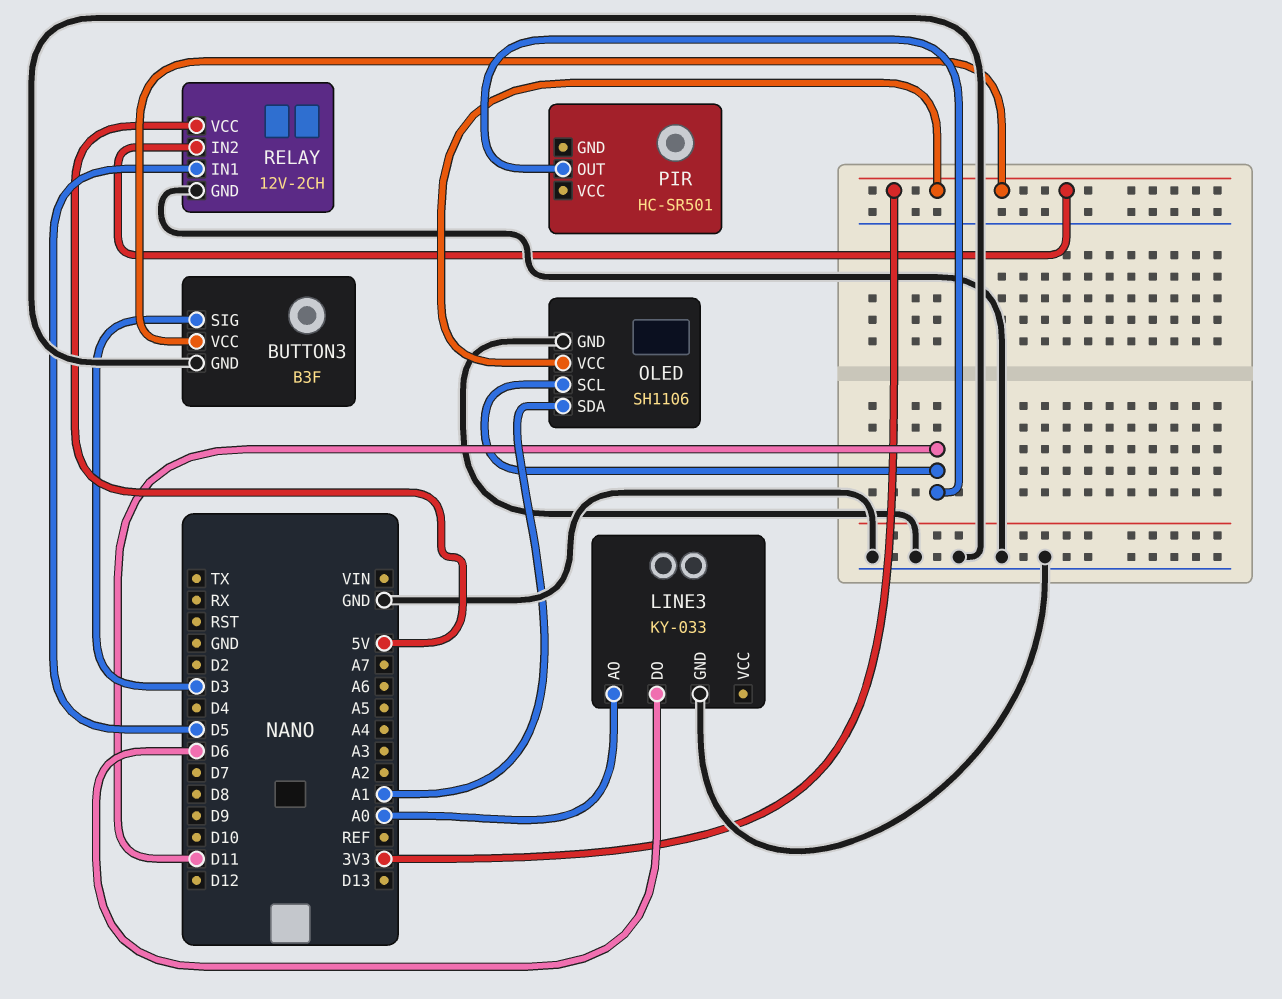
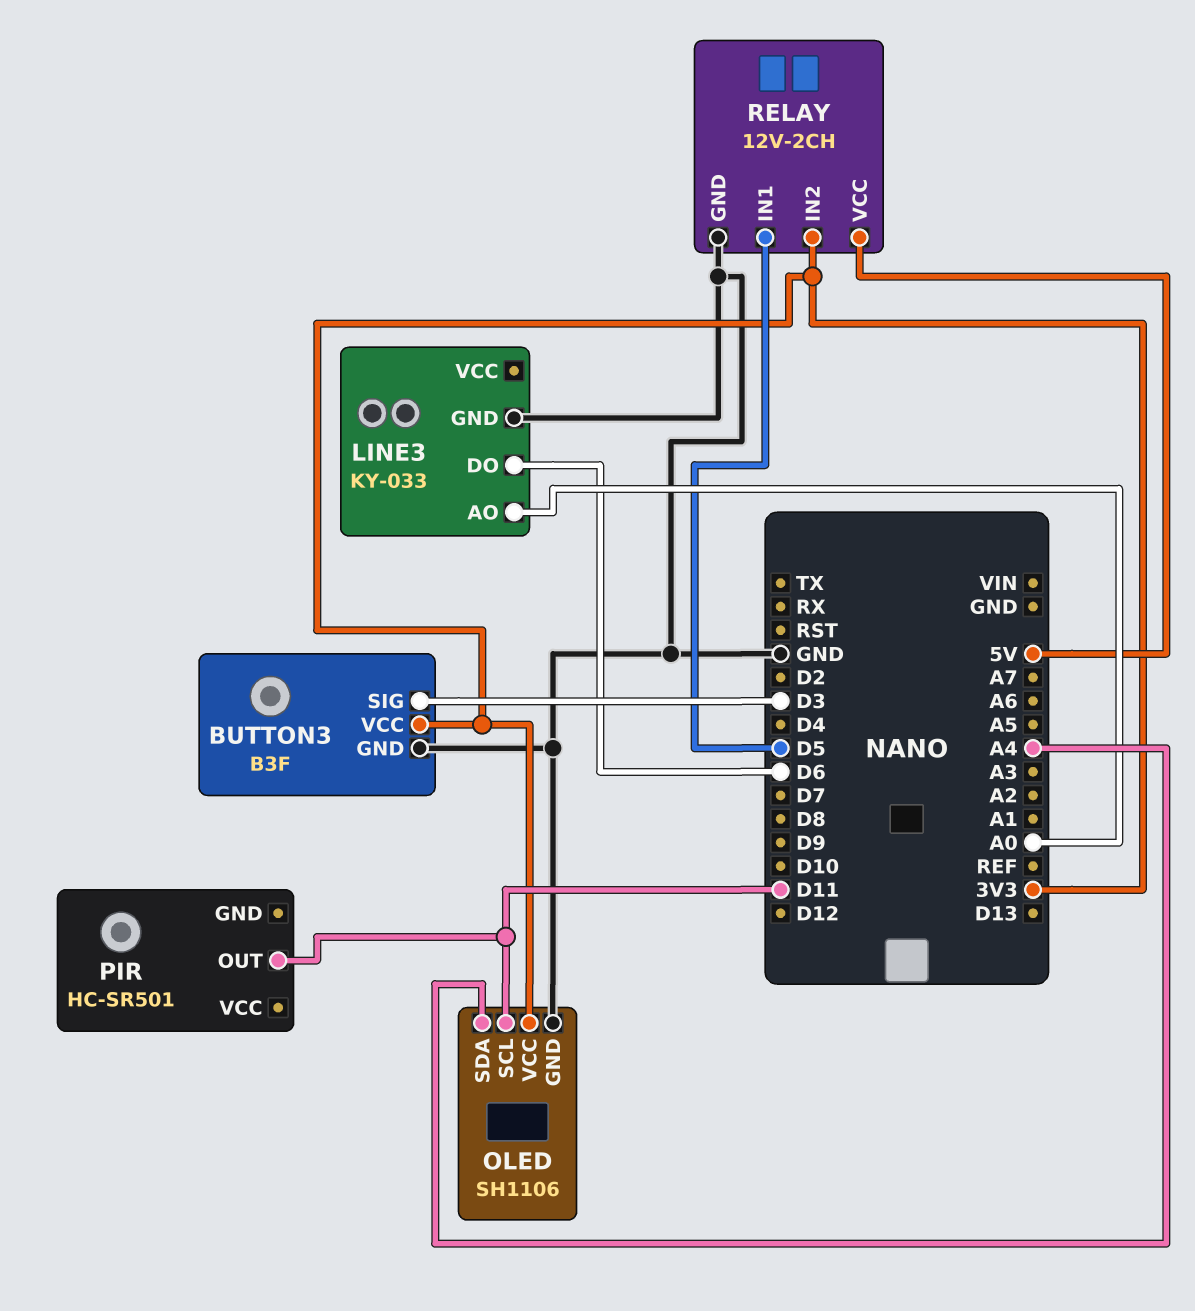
OLED pin SDA: A1 -> A4

